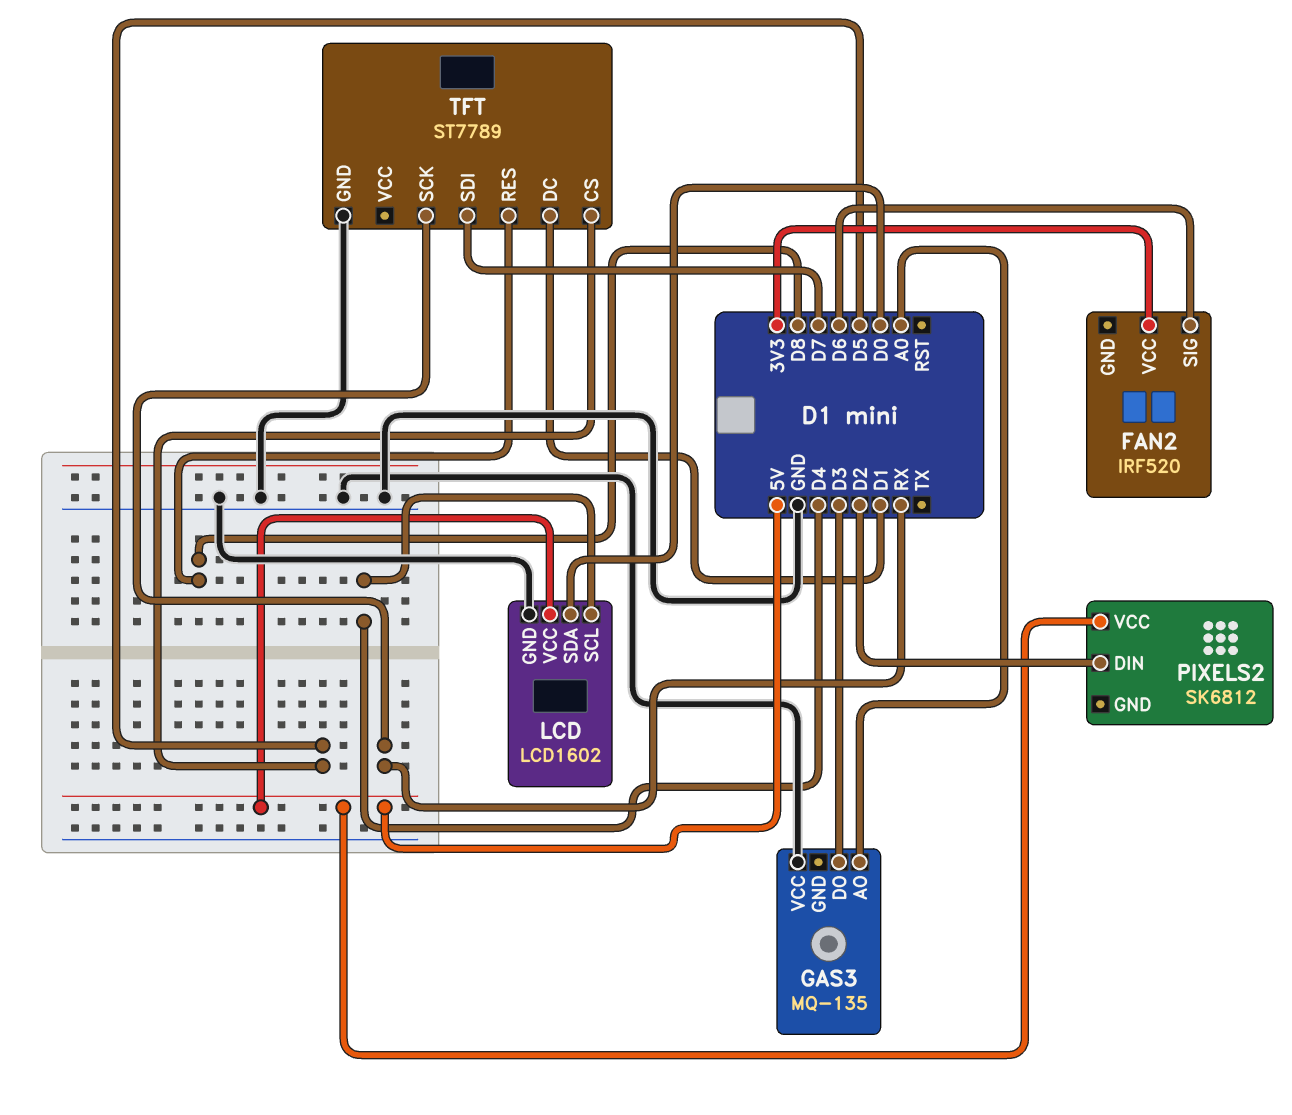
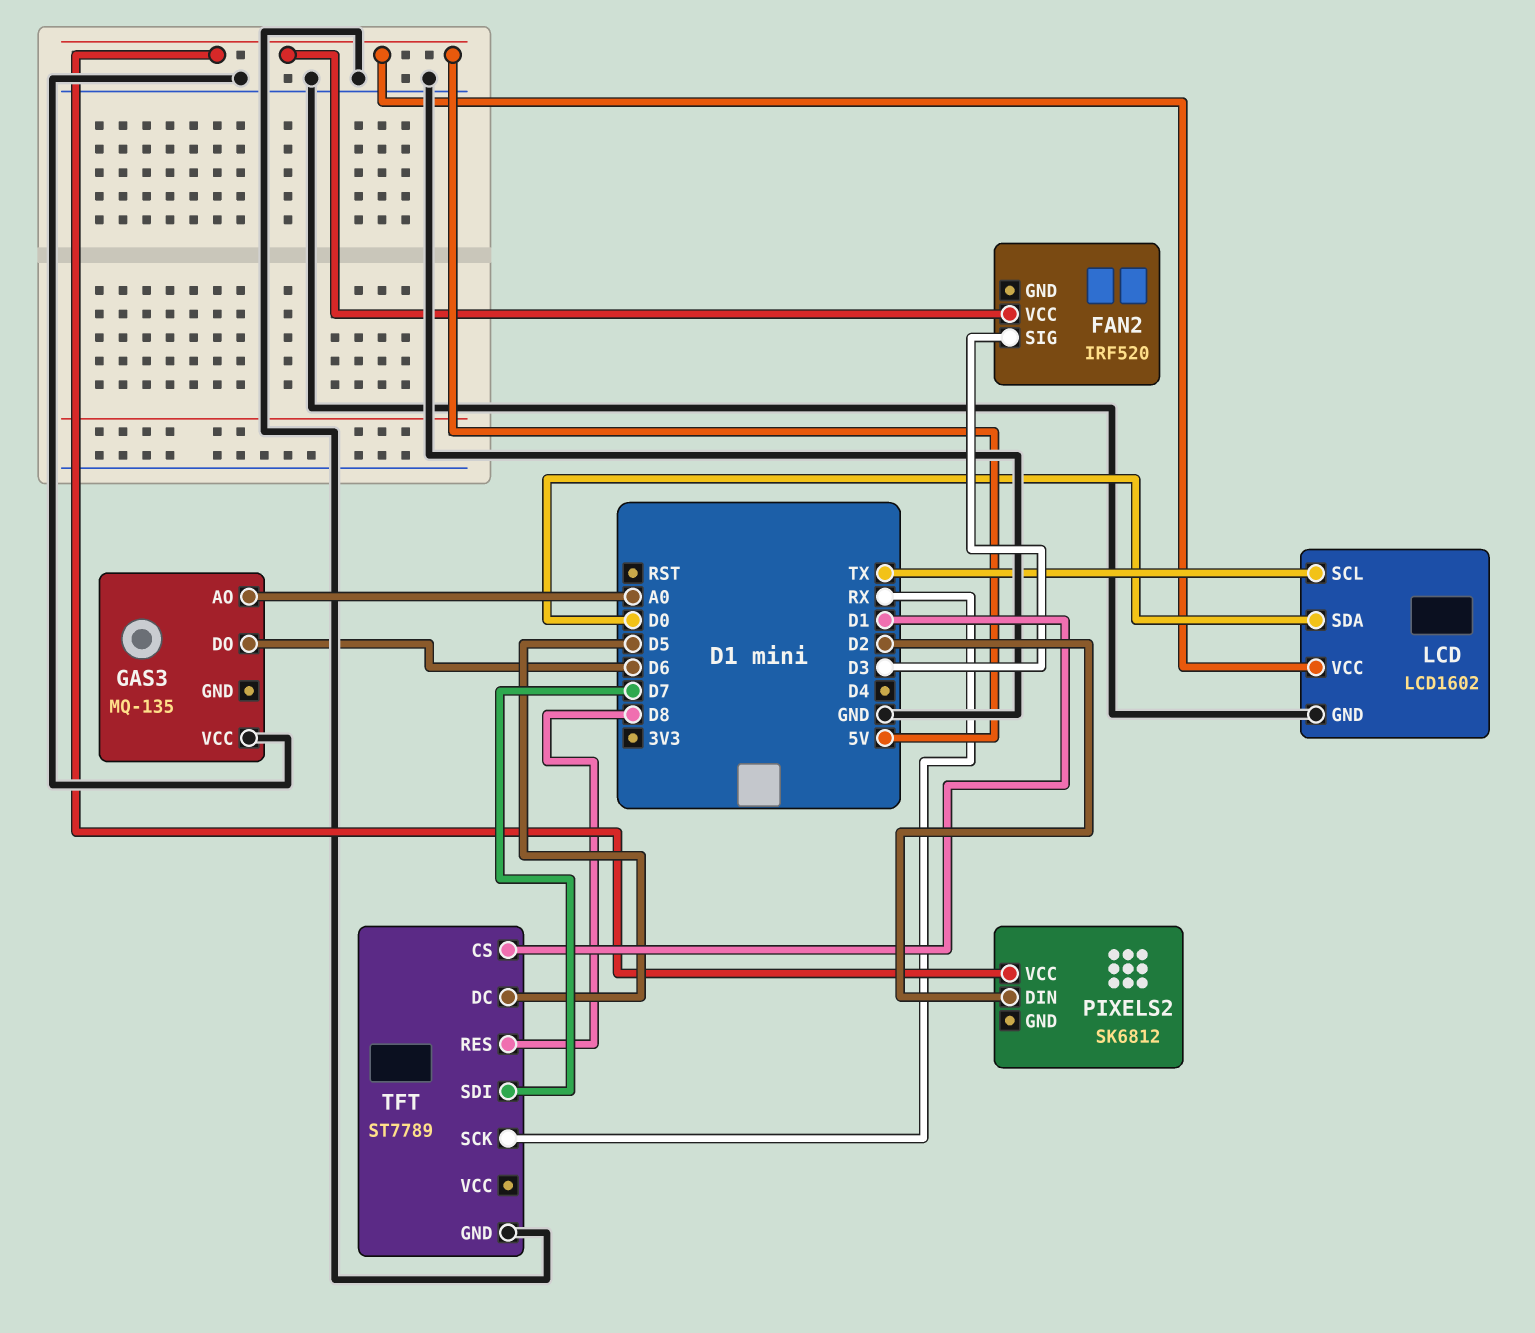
FAN2 pin SIG: D6 -> D3
FAN2 pin VCC: 3V3 -> 5V
GAS3 pin DO: D3 -> D6
LCD pin SCL: D4 -> TX
TFT pin CS: D5 -> D1
TFT pin DC: D1 -> D5

